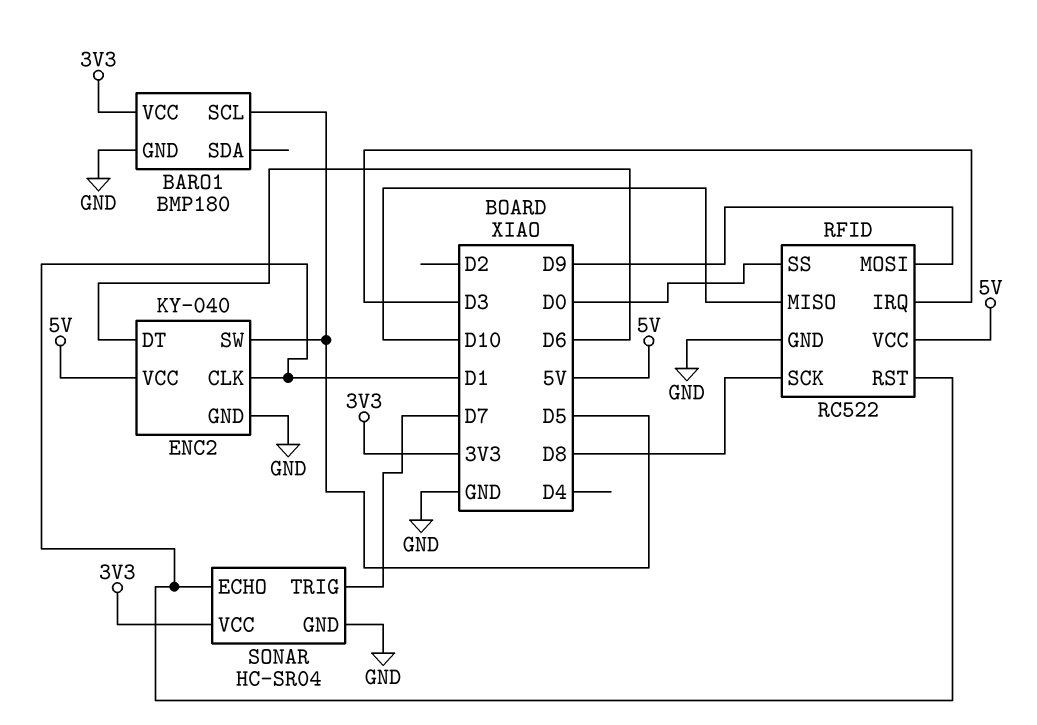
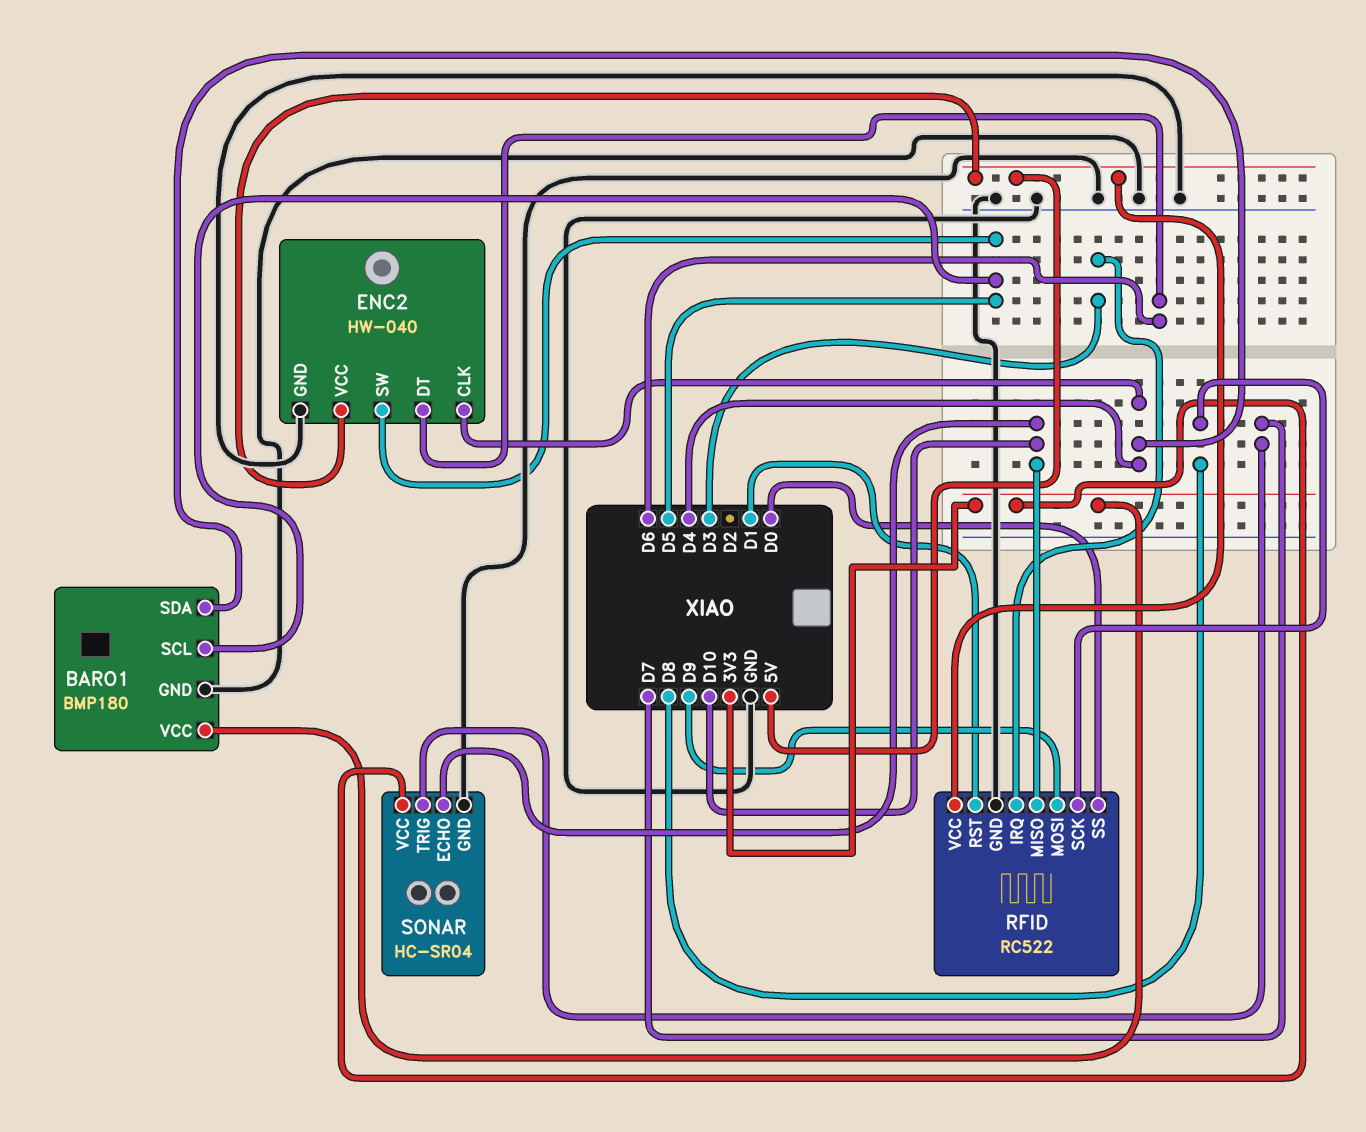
BARO1 pin SDA: none -> D4
ENC2: KY-040 -> HW-040
ENC2 pin CLK: D1 -> D4
SONAR pin ECHO: D1 -> D10

